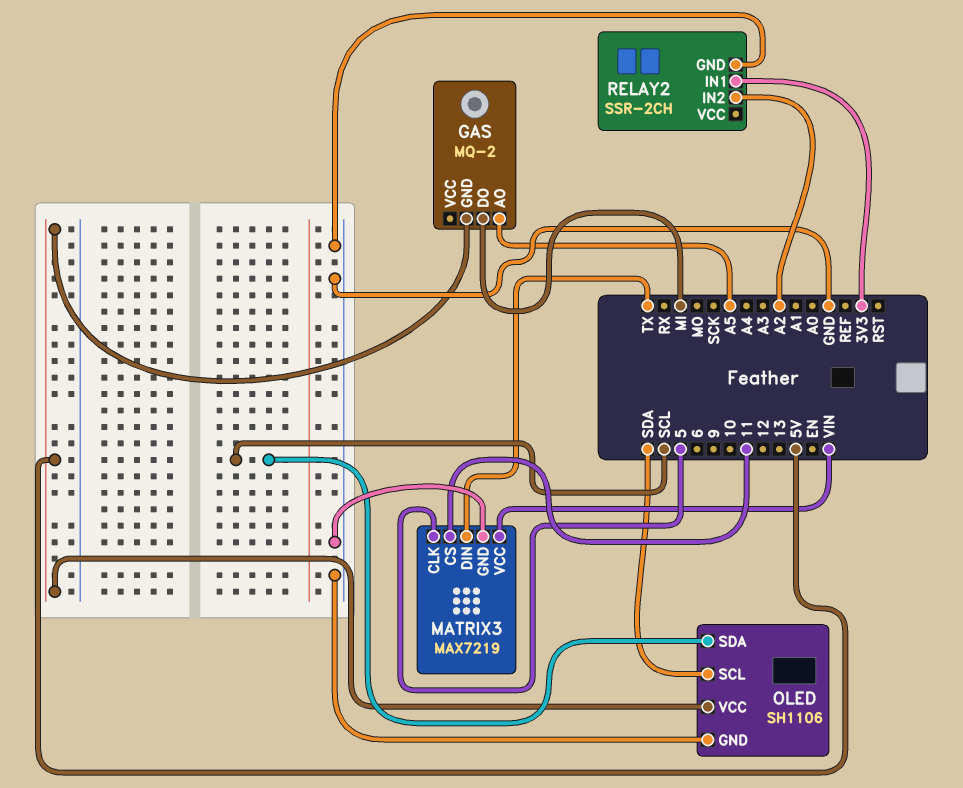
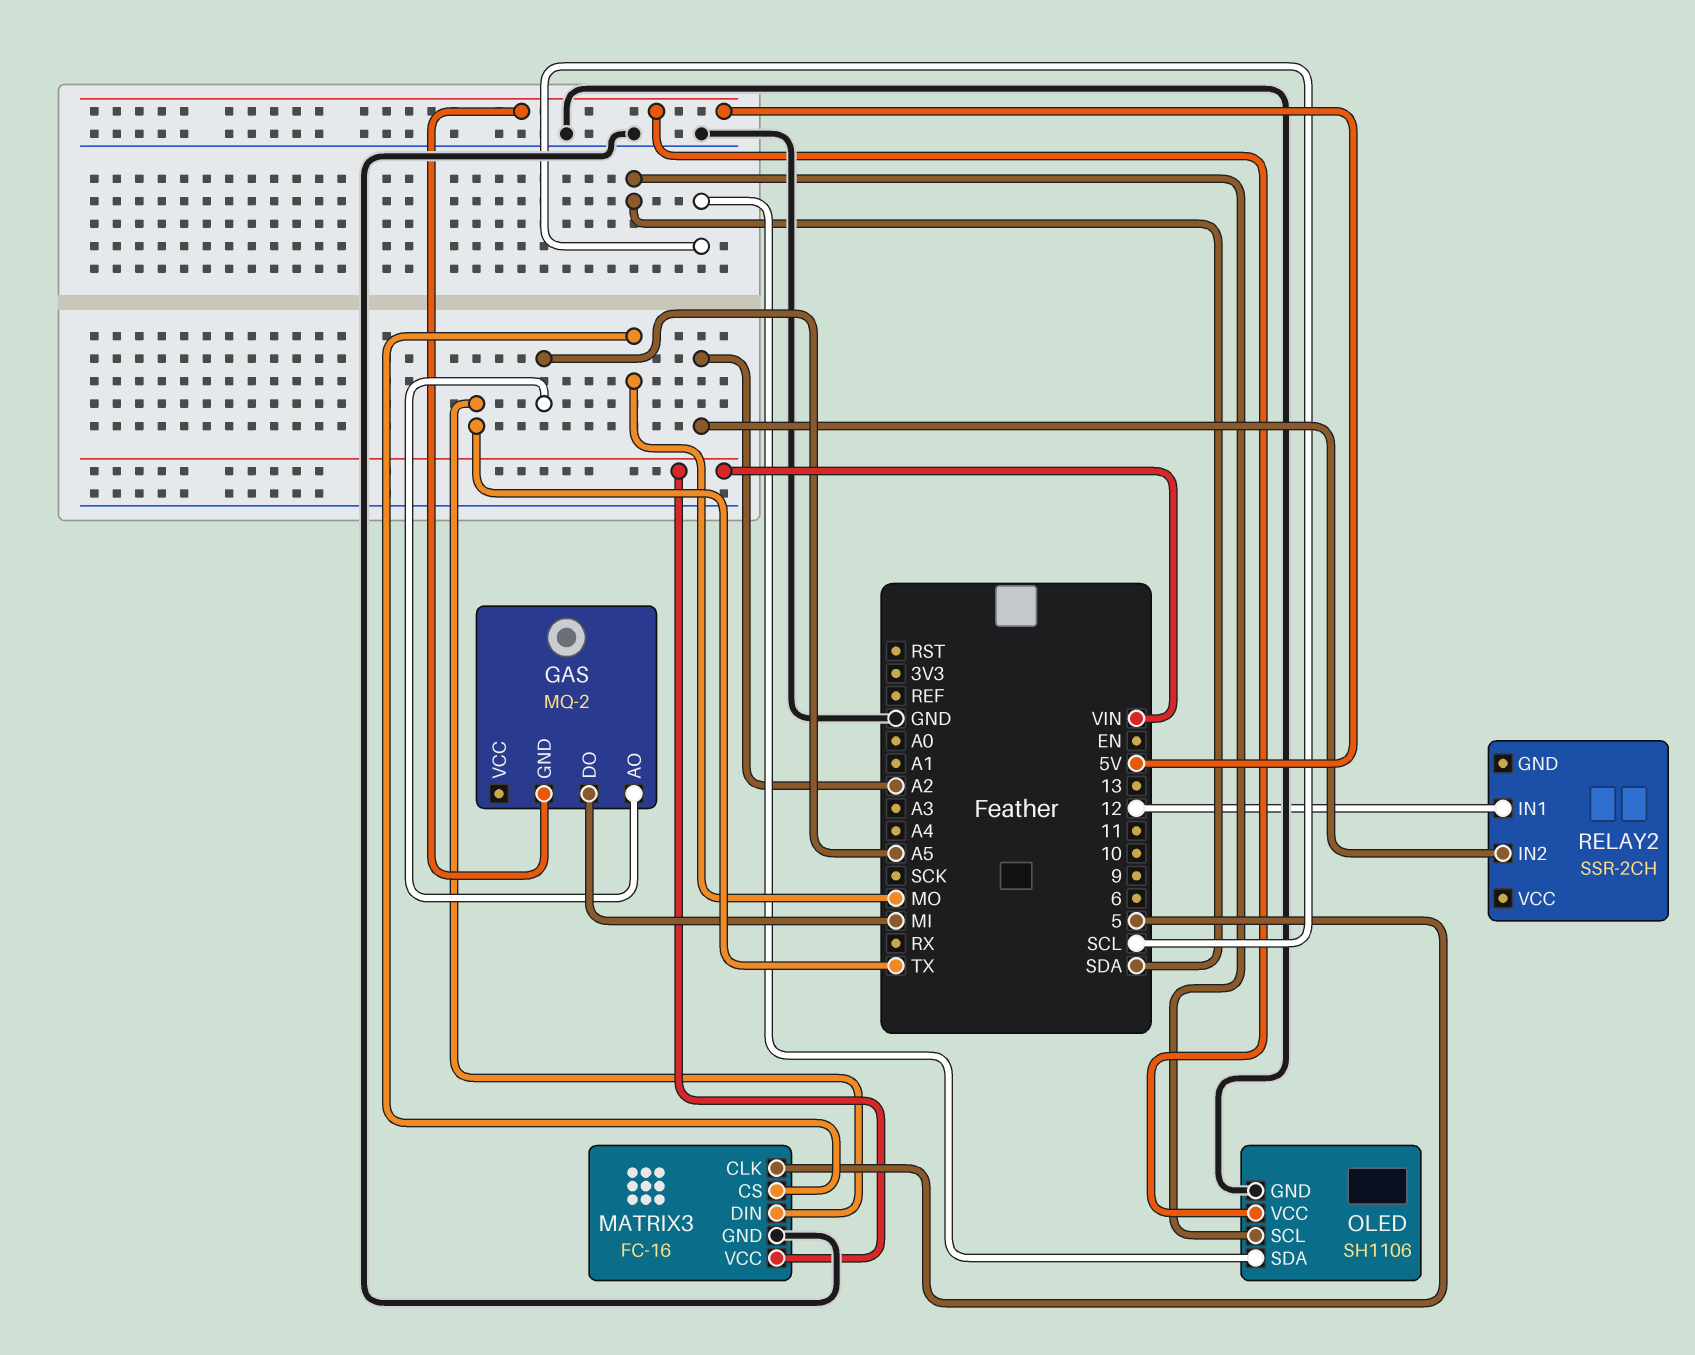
MATRIX3: MAX7219 -> FC-16
MATRIX3 pin CS: 11 -> MO
RELAY2 pin GND: GND -> none
RELAY2 pin IN1: 3V3 -> 12

